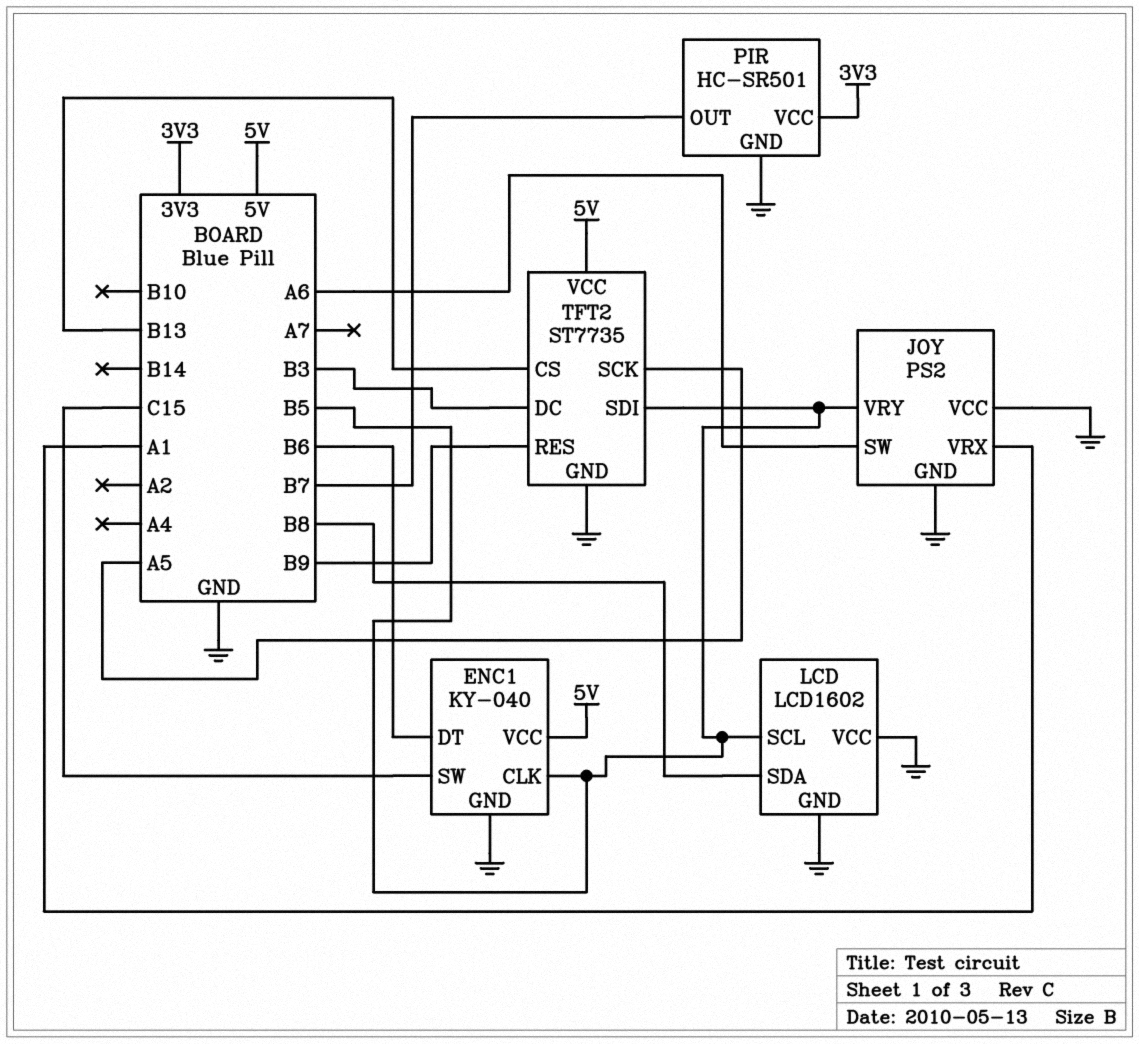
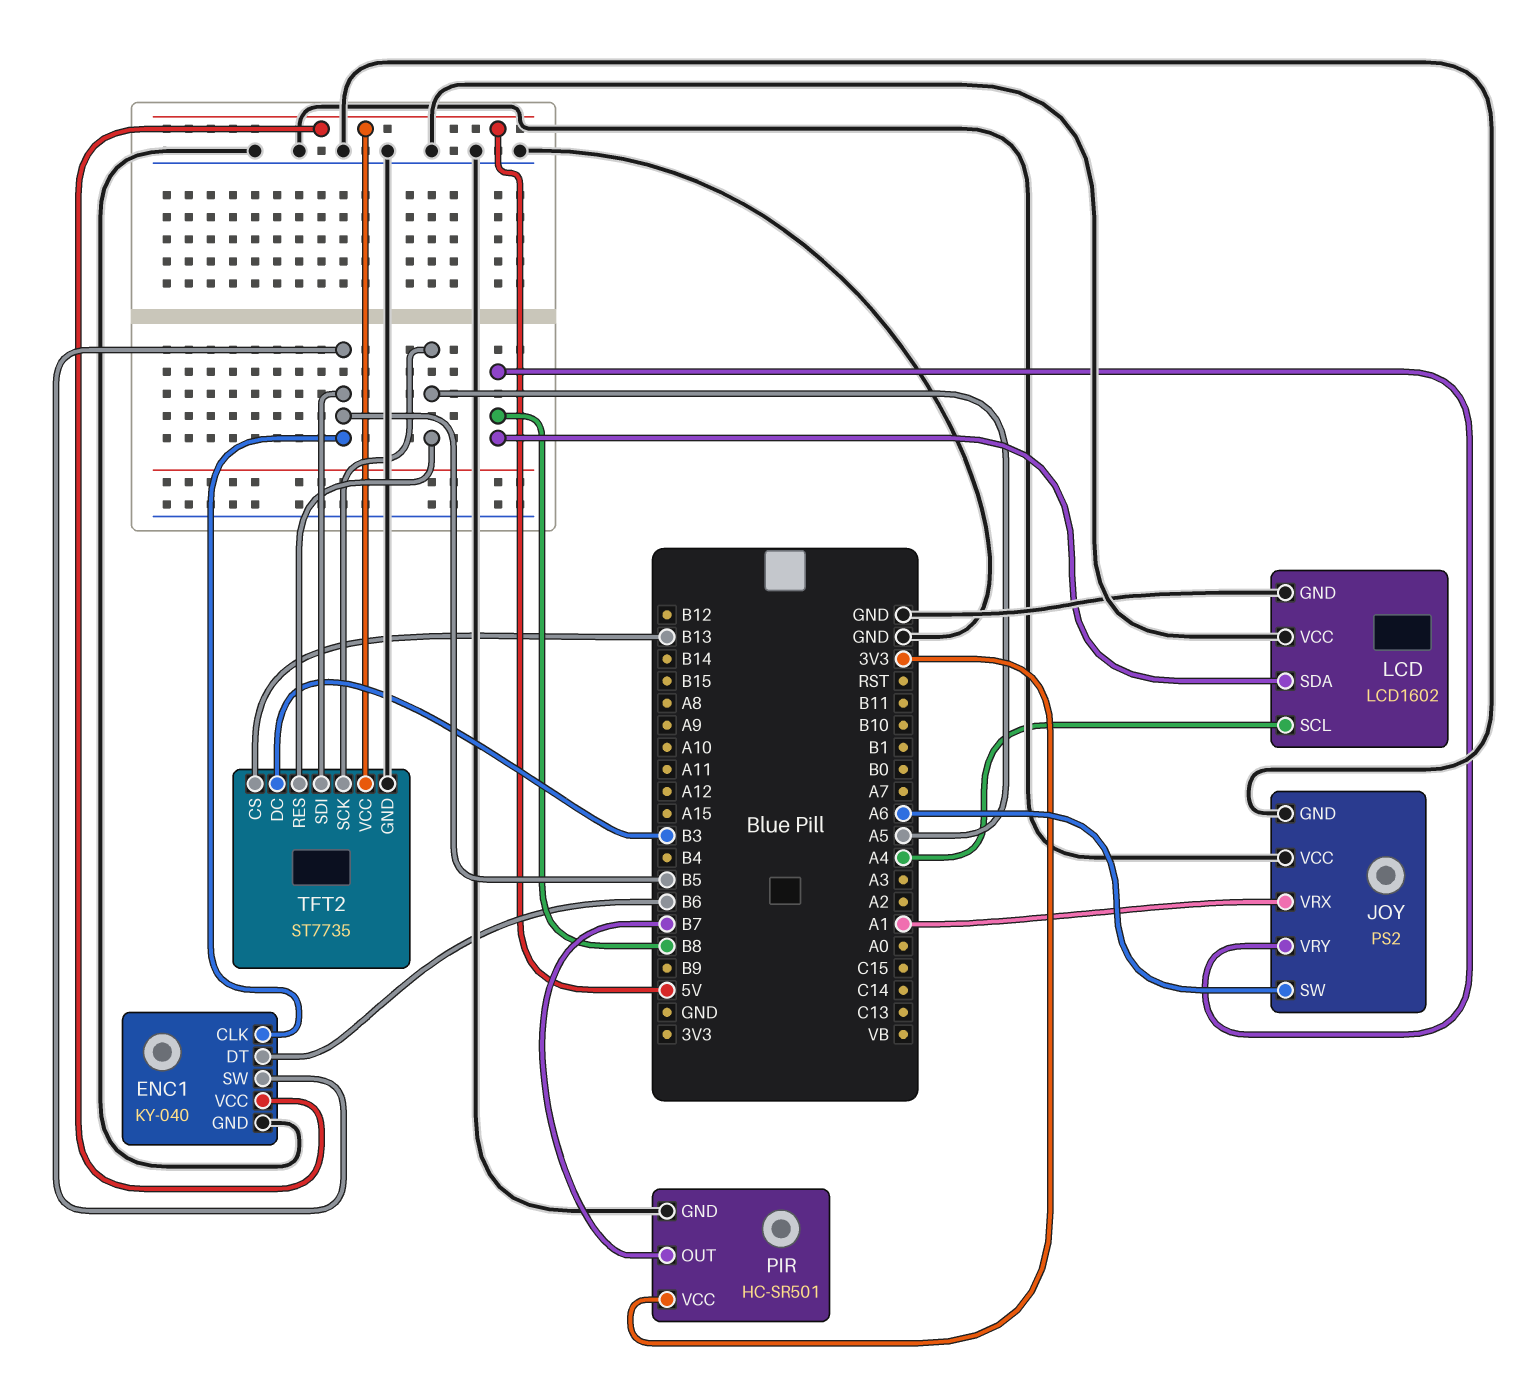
ENC1 pin SW: C15 -> B5
JOY pin VRY: B5 -> B8
LCD pin SCL: B5 -> A4
TFT2 pin RES: B9 -> A5

